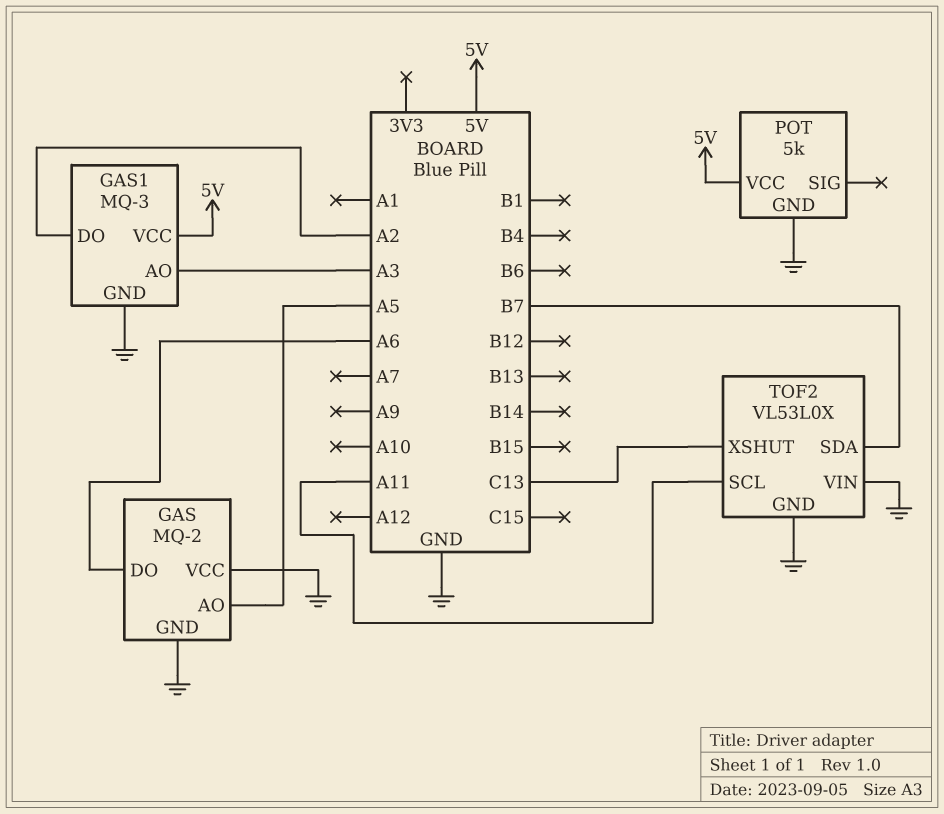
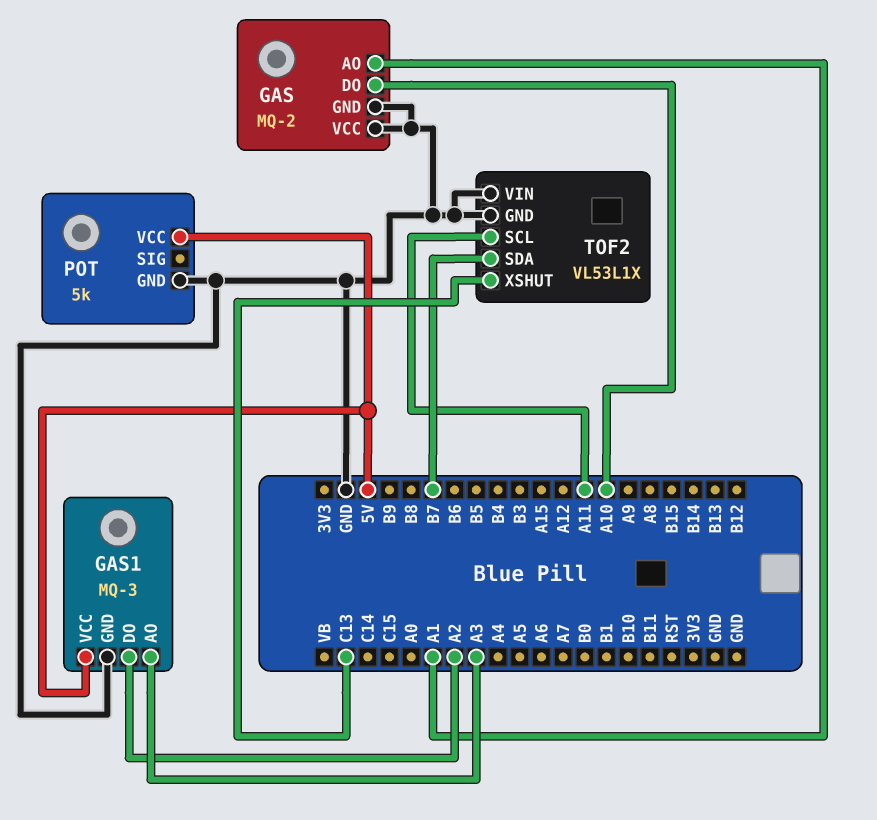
GAS pin AO: A5 -> A1
GAS pin DO: A6 -> A10
TOF2: VL53L0X -> VL53L1X

